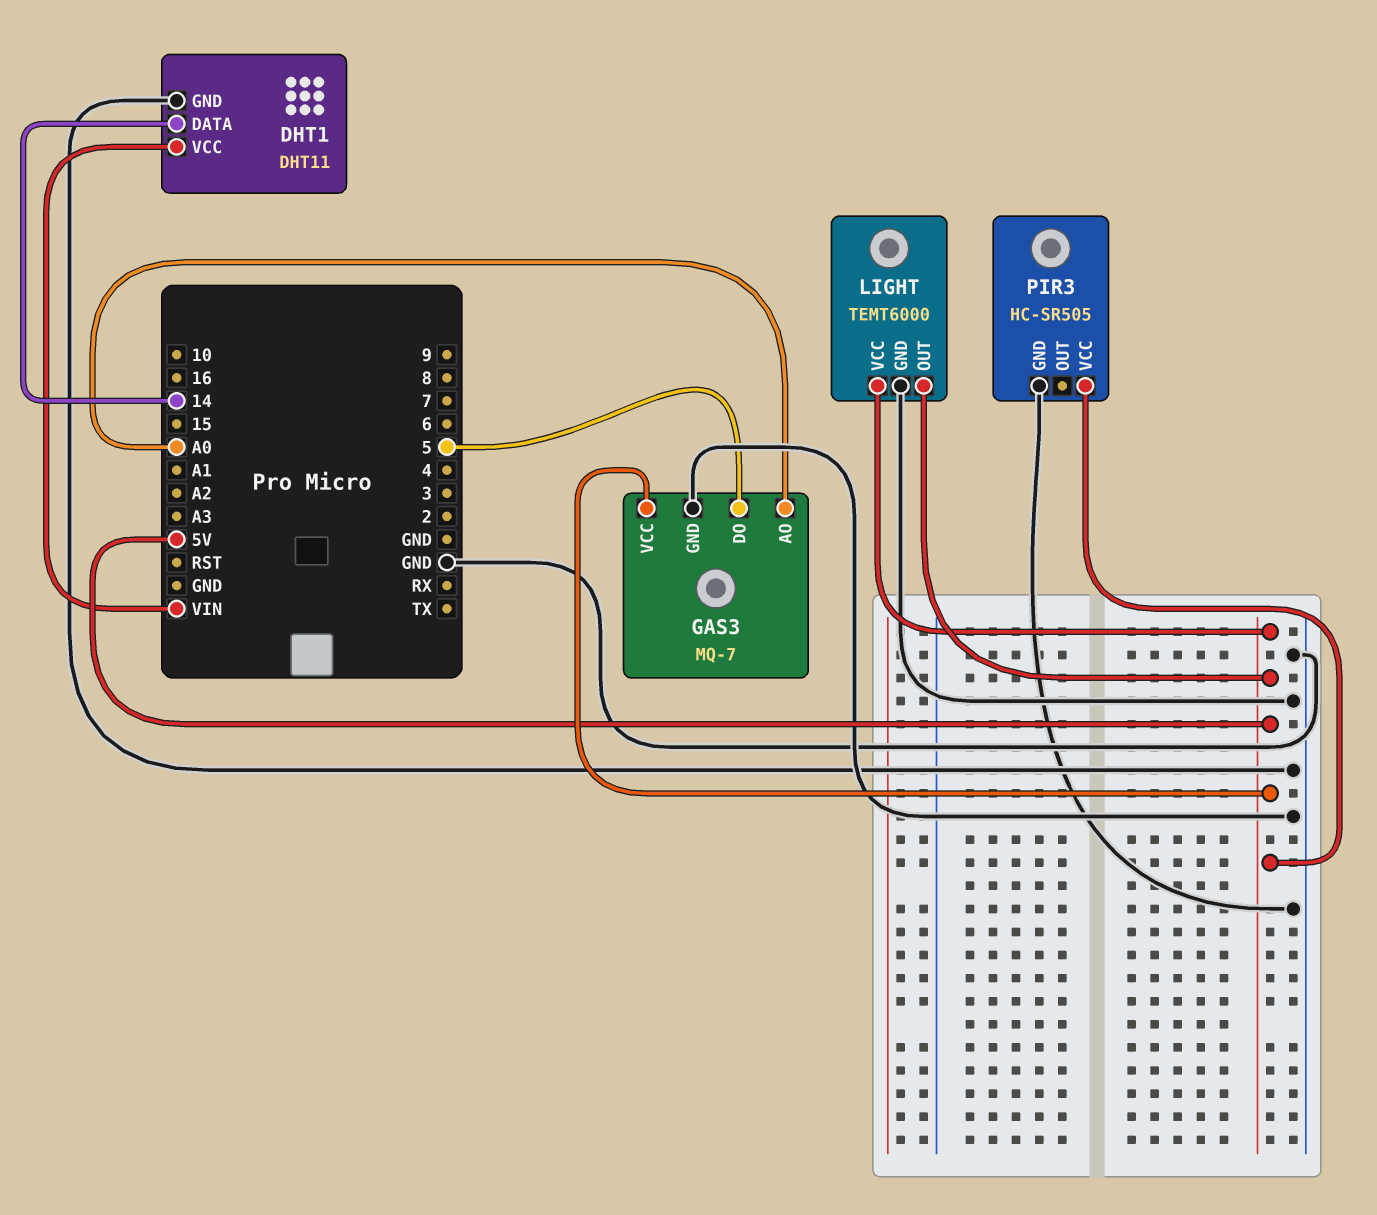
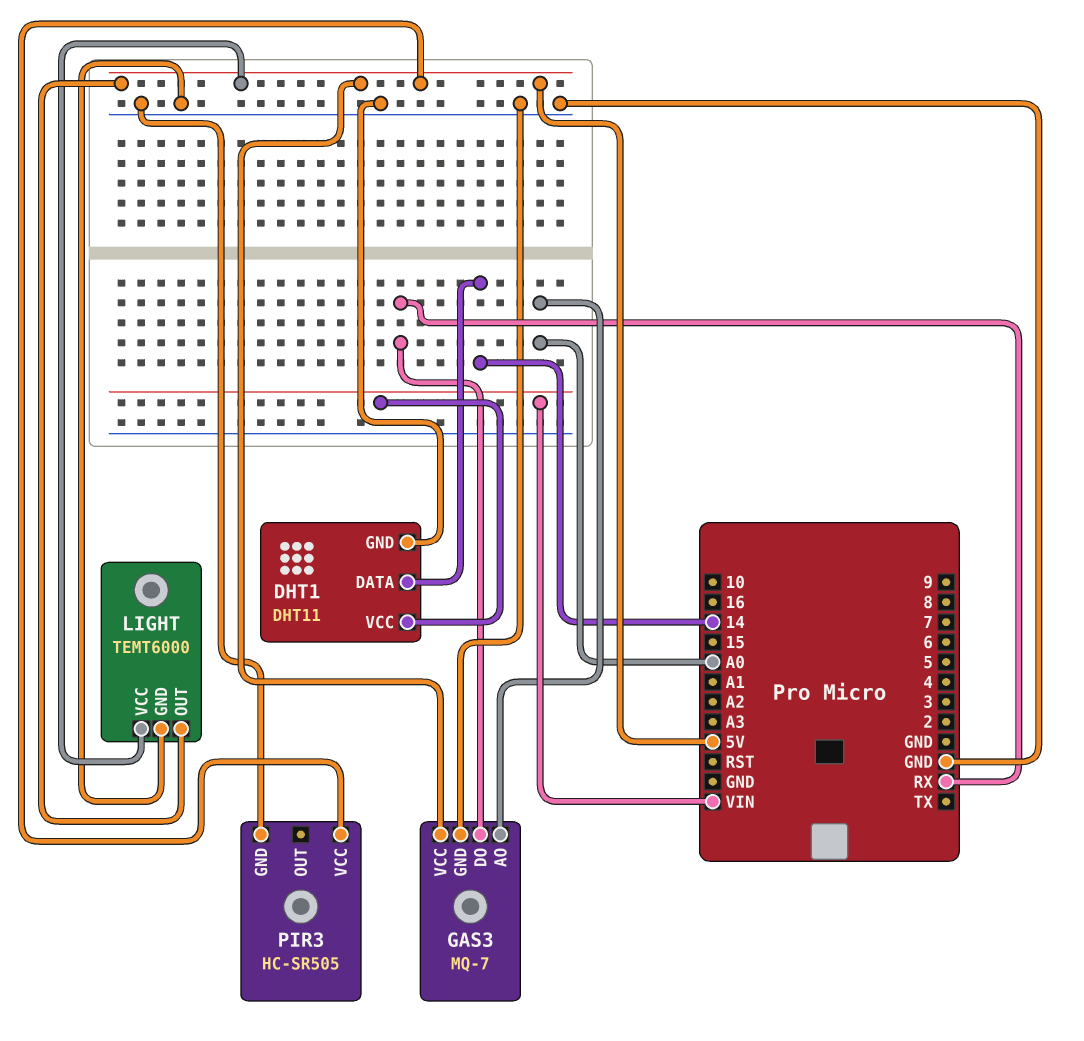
GAS3 pin DO: 5 -> RX

